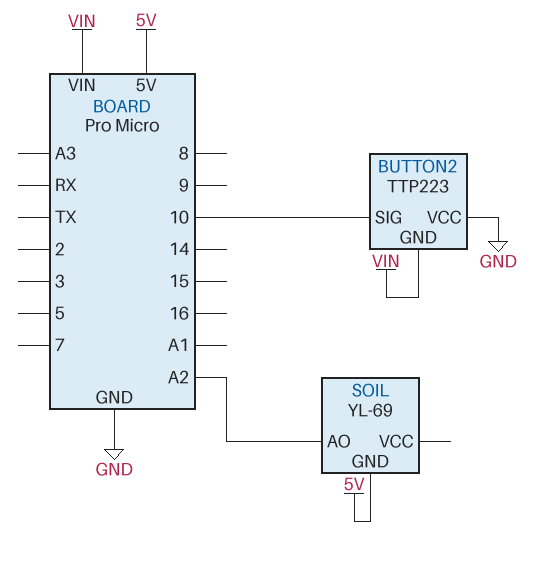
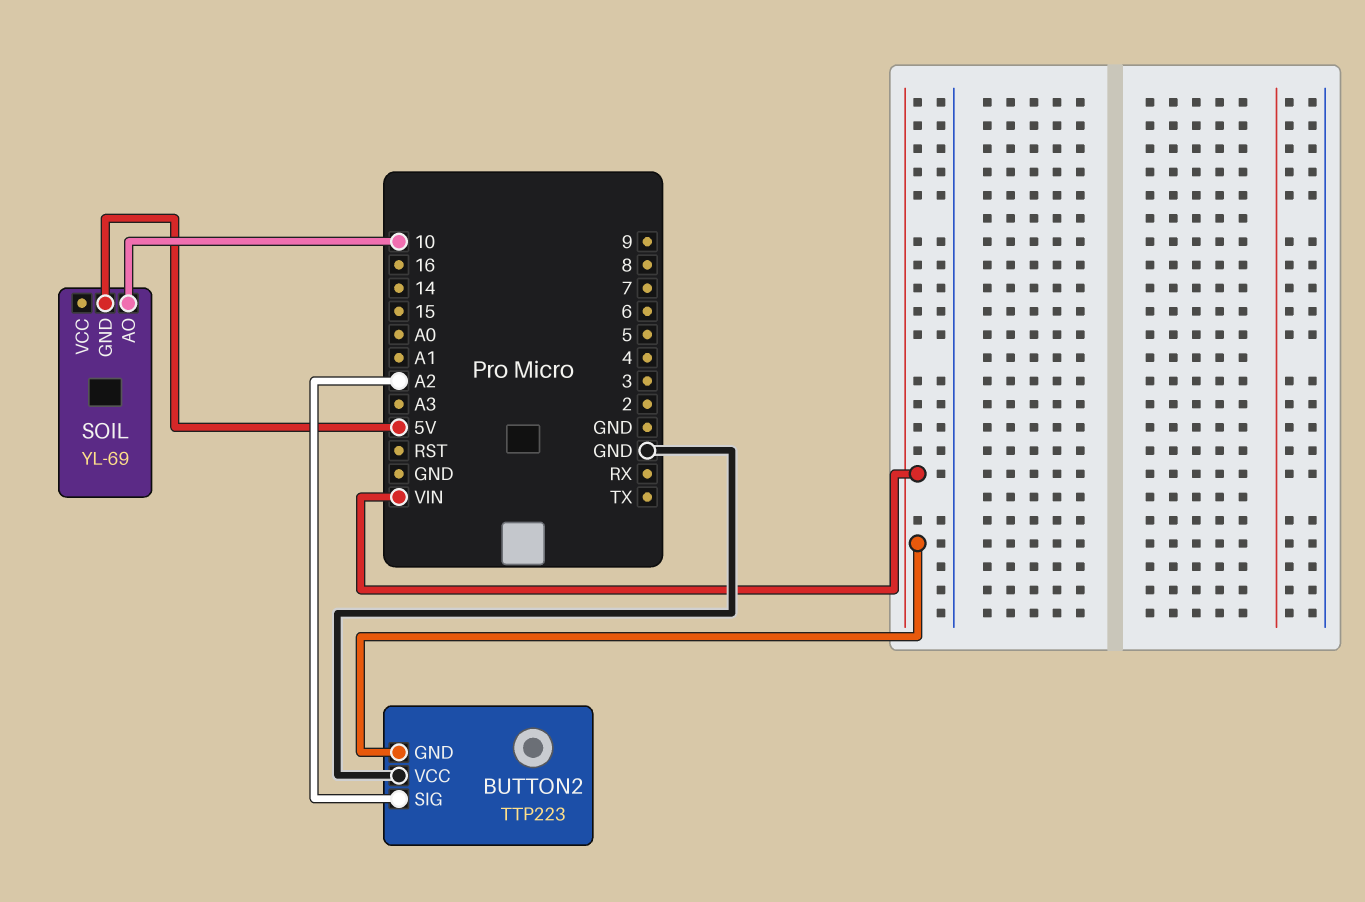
BUTTON2 pin SIG: 10 -> A2
SOIL pin AO: A2 -> 10

